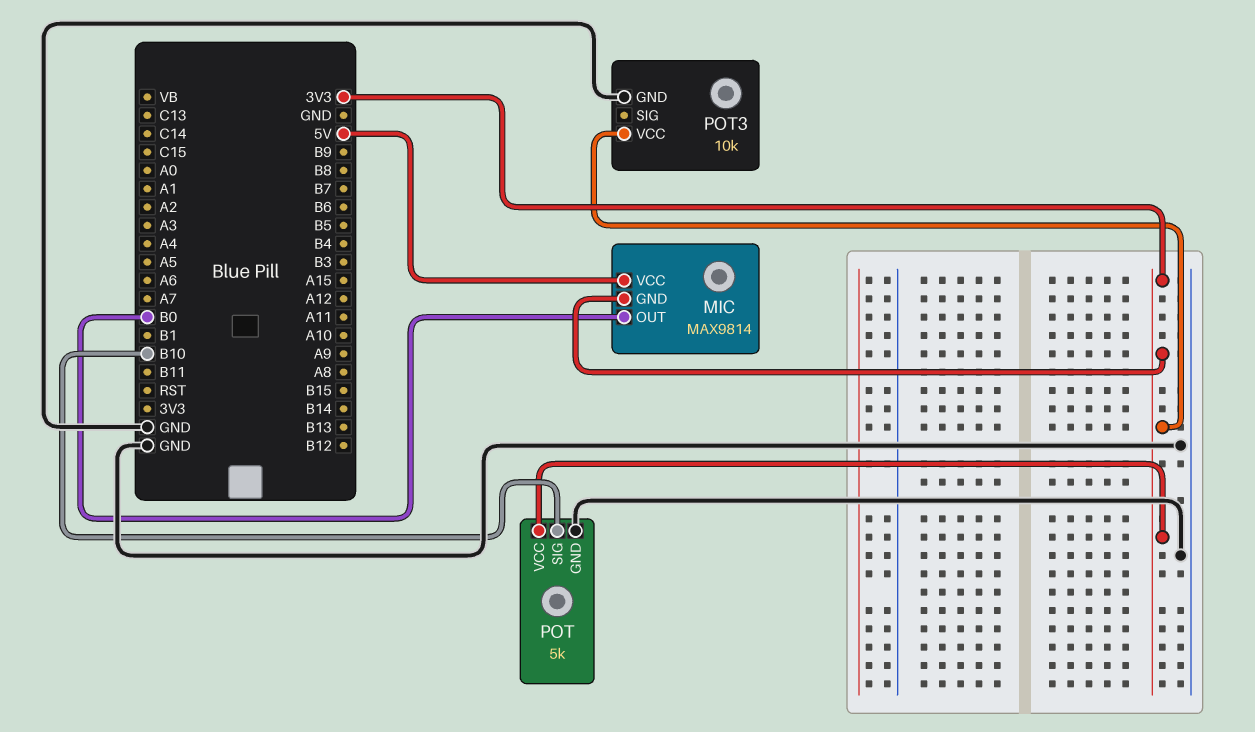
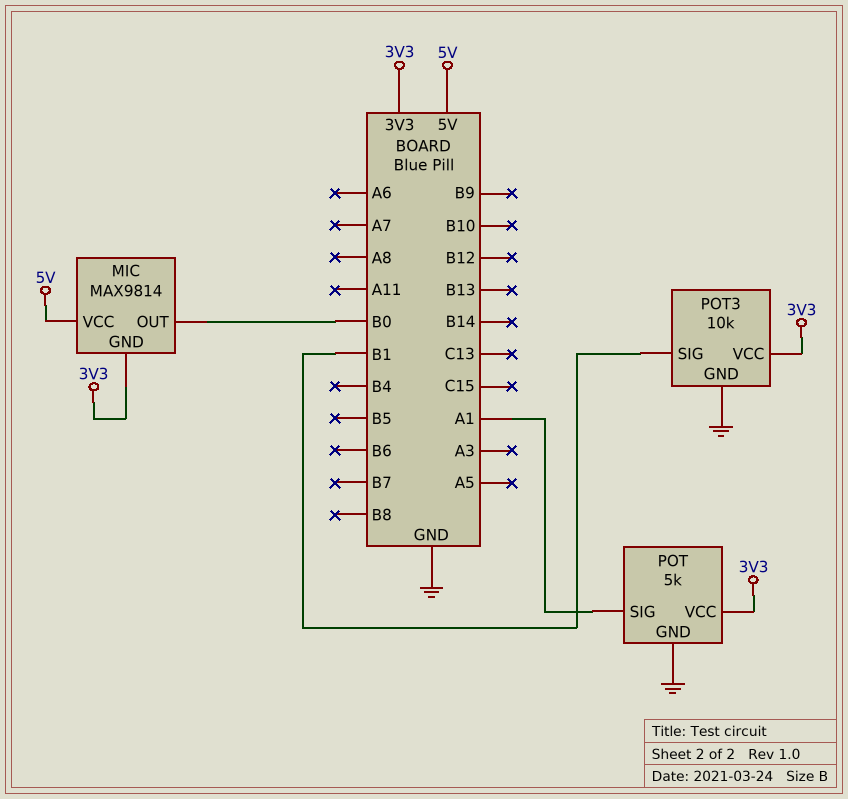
POT pin SIG: B10 -> A1
POT3 pin SIG: none -> B1

